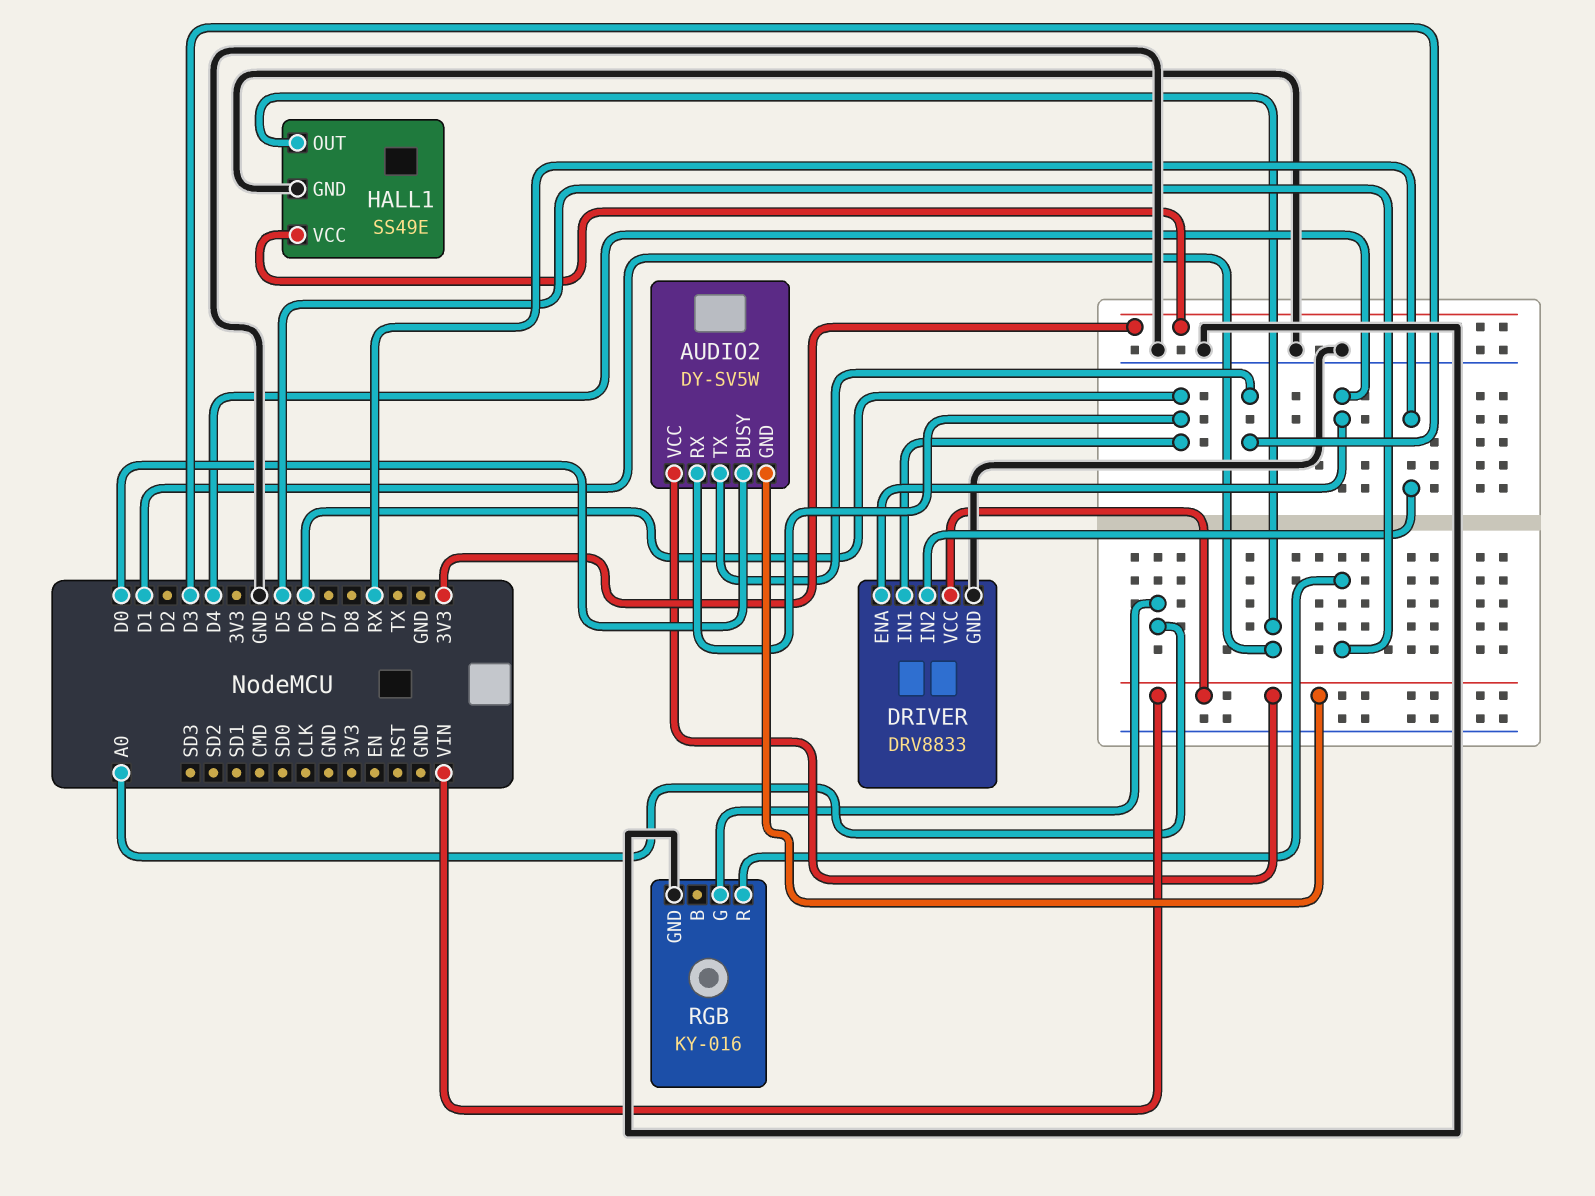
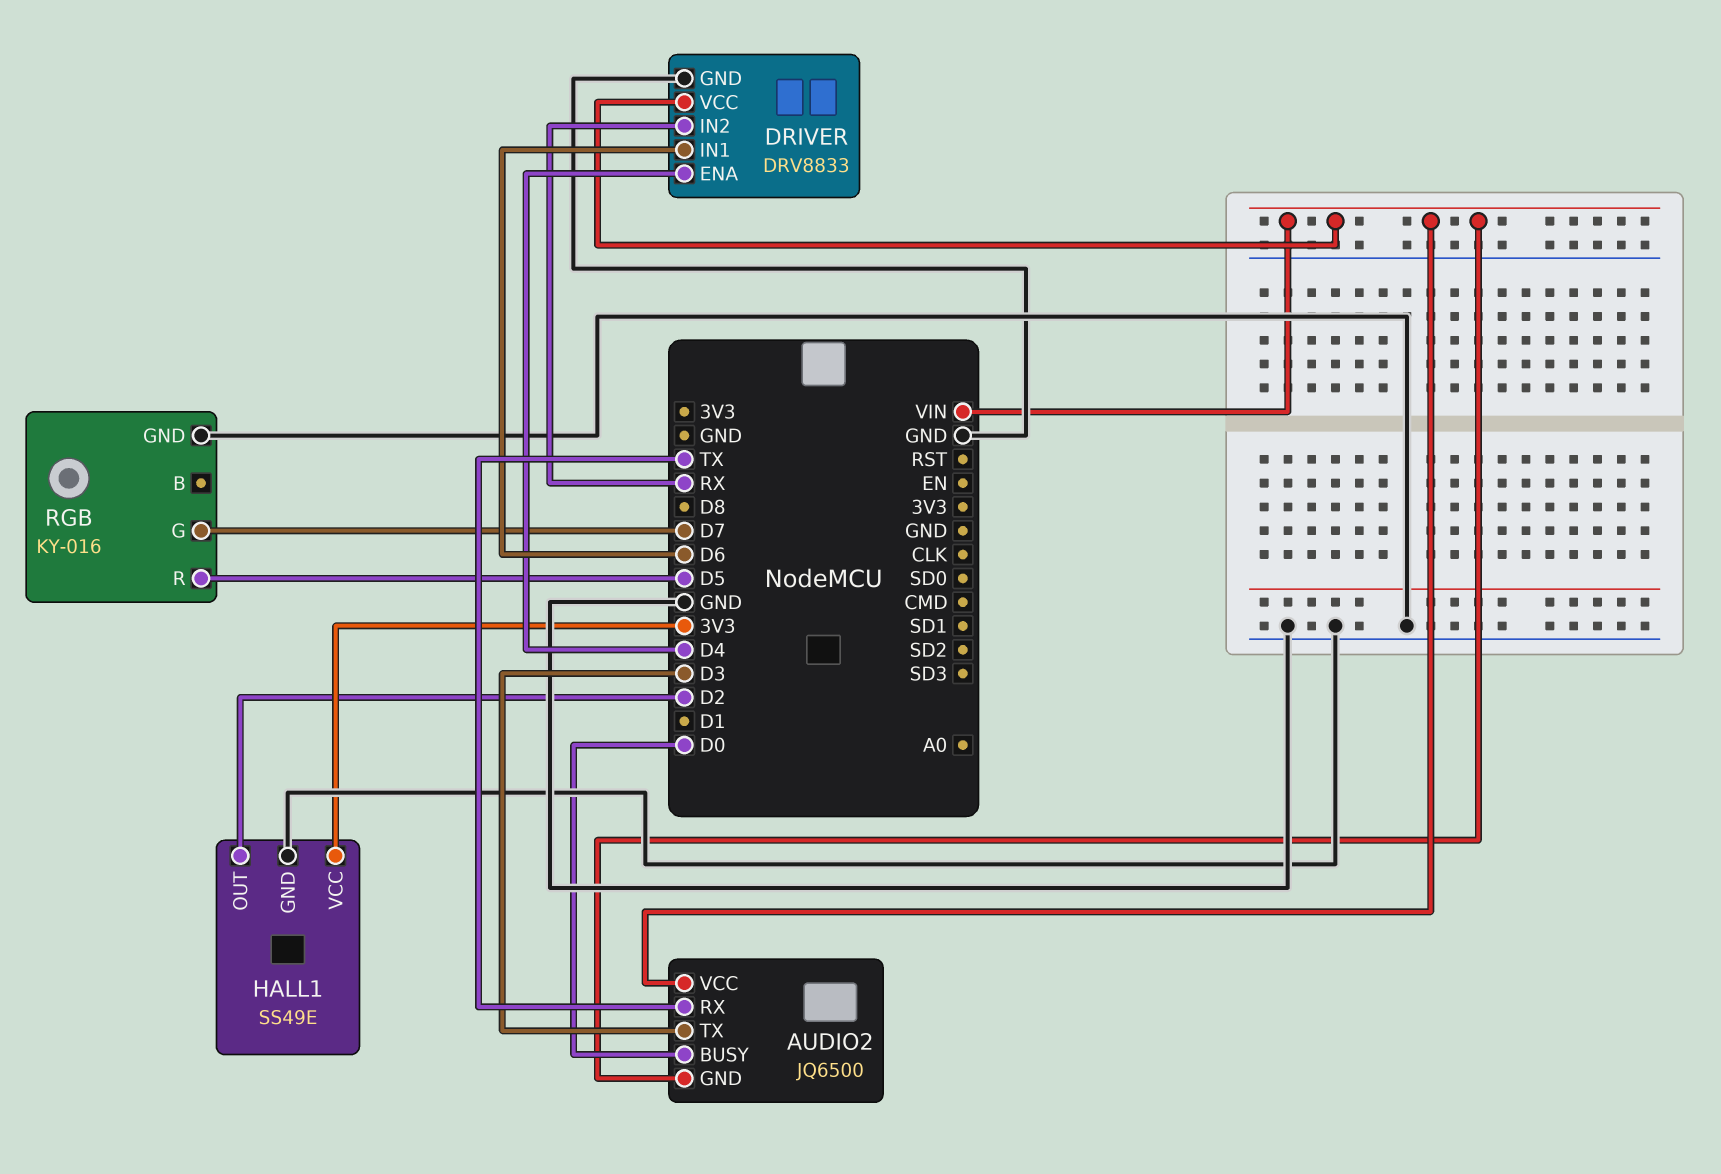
AUDIO2: DY-SV5W -> JQ6500
AUDIO2 pin RX: D6 -> TX
HALL1 pin OUT: D1 -> D2
RGB pin G: A0 -> D7

